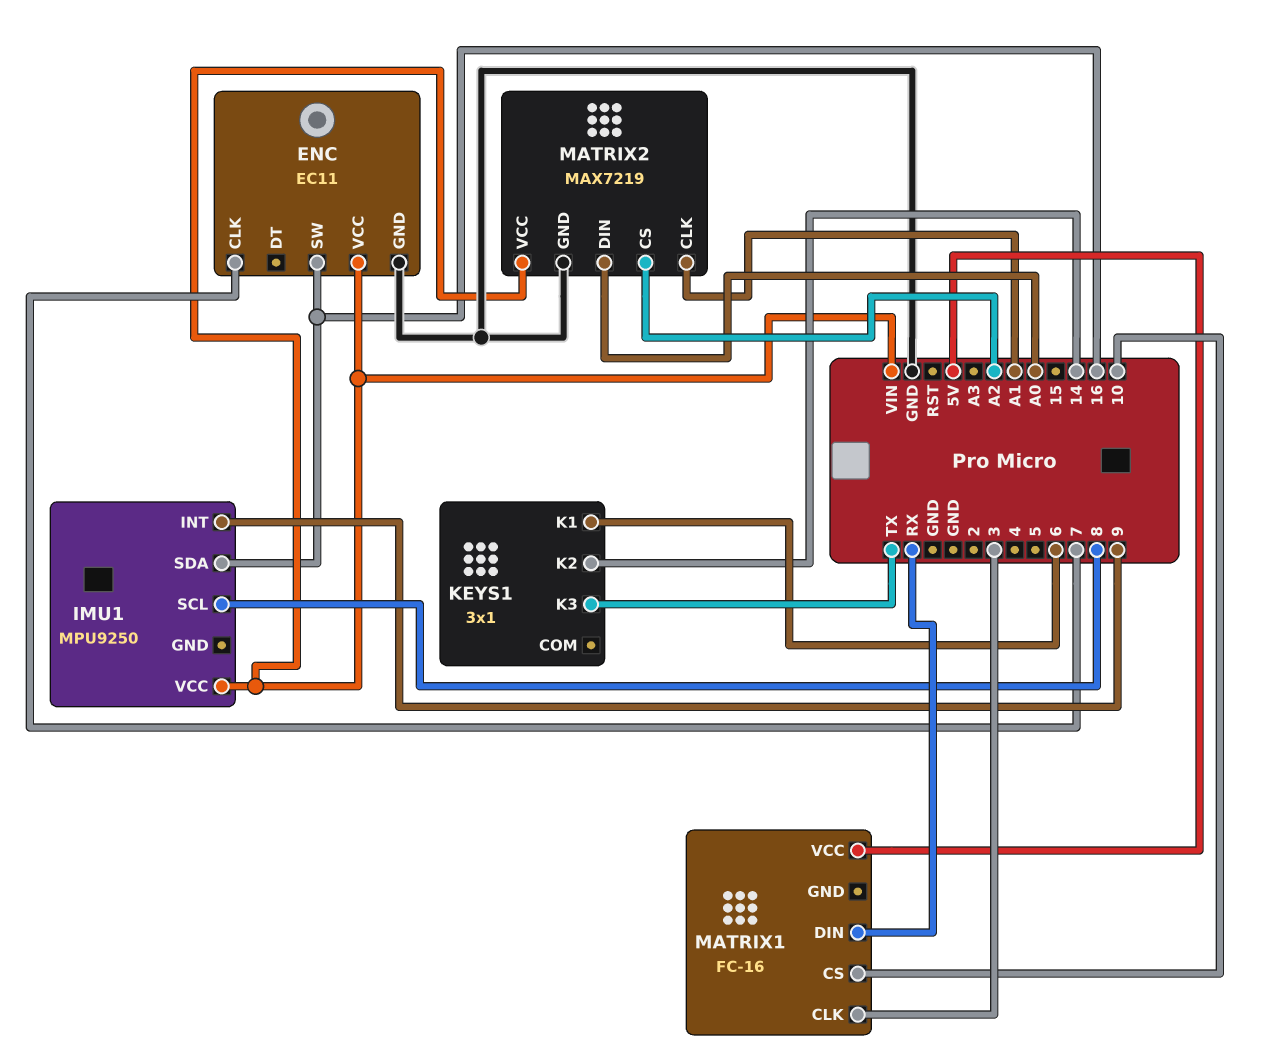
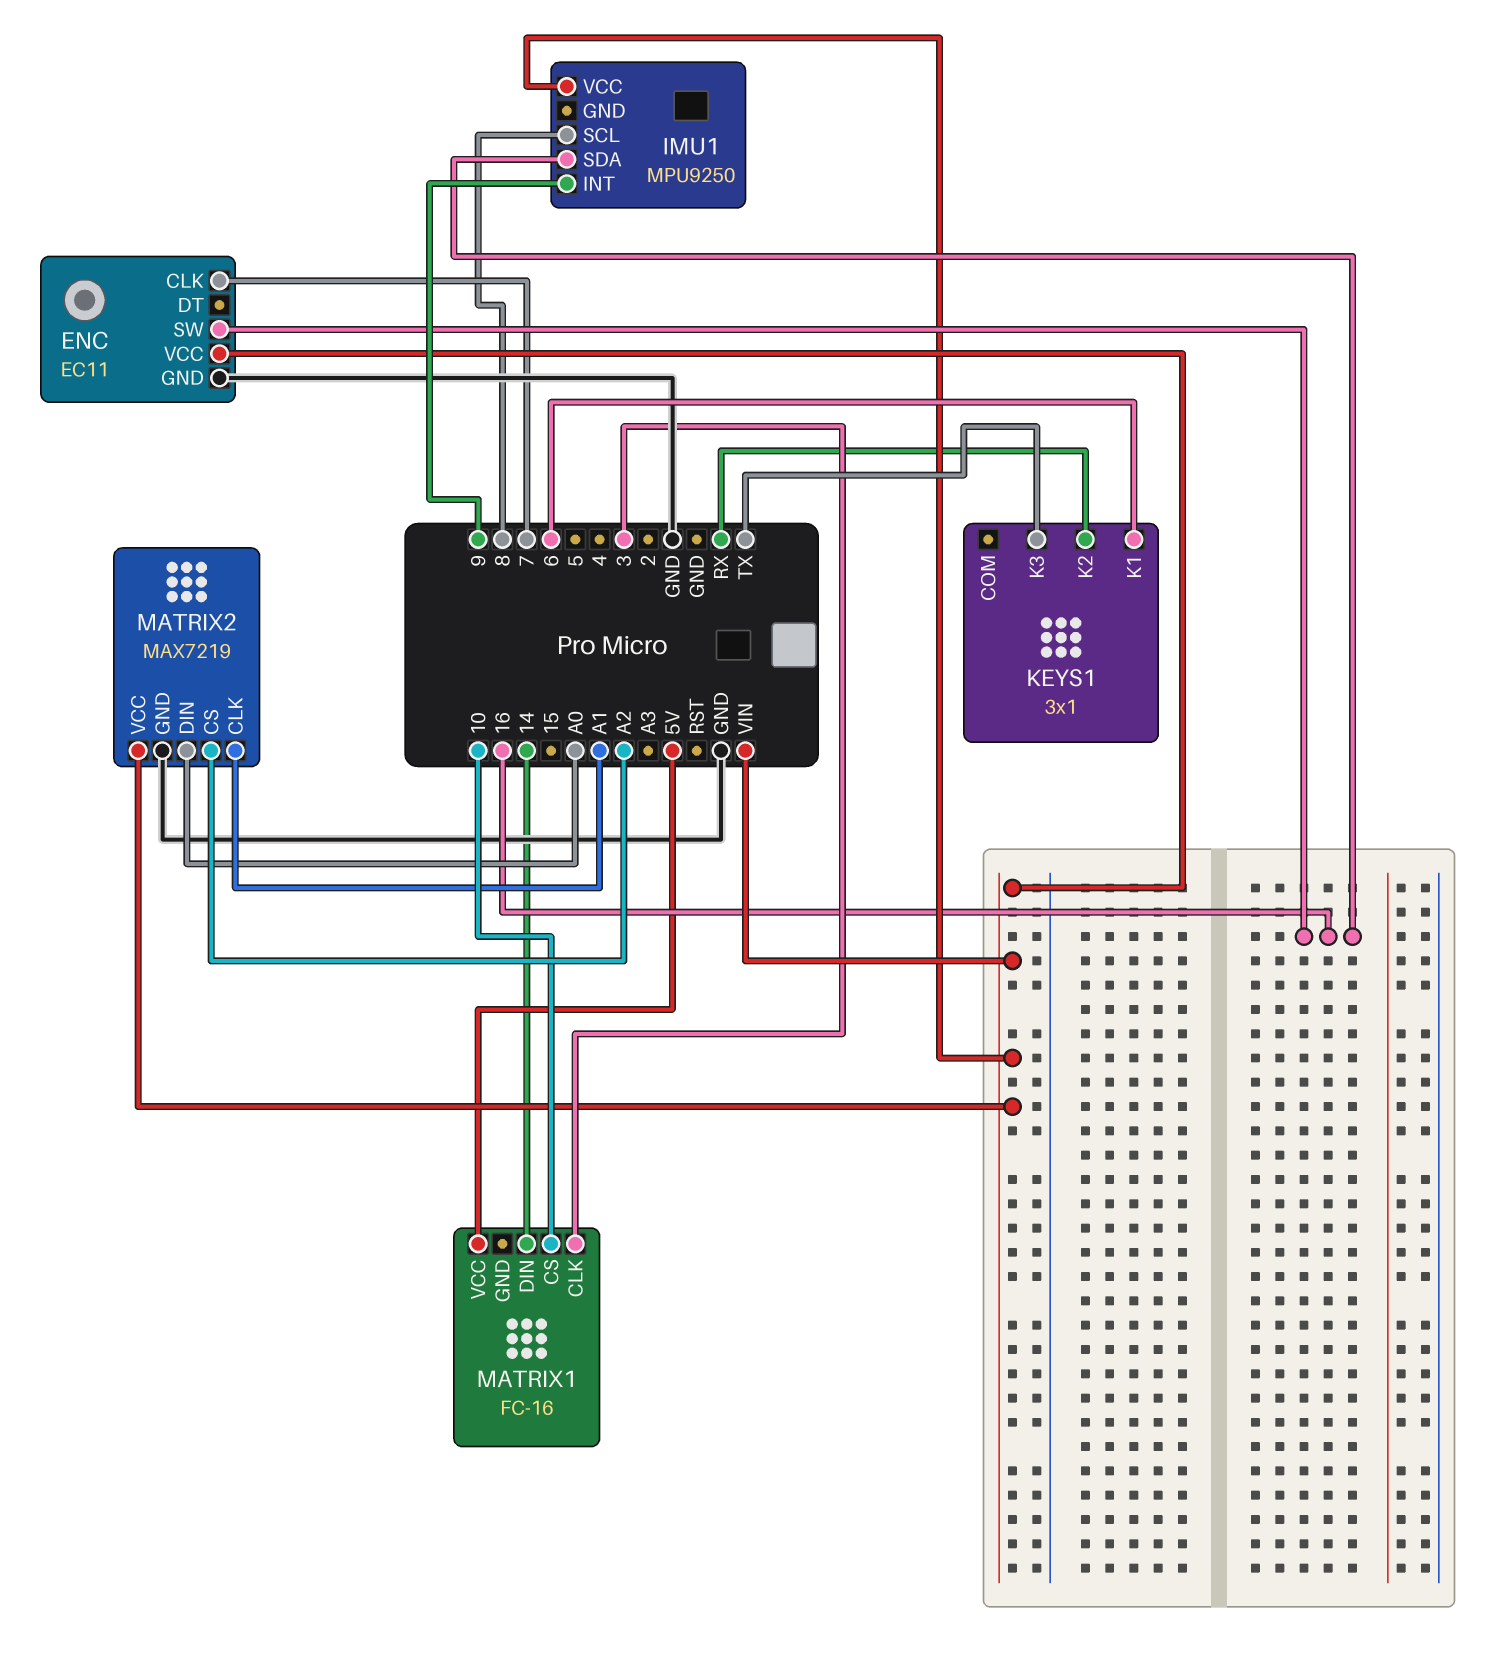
KEYS1 pin K2: 14 -> RX
MATRIX1 pin DIN: RX -> 14

